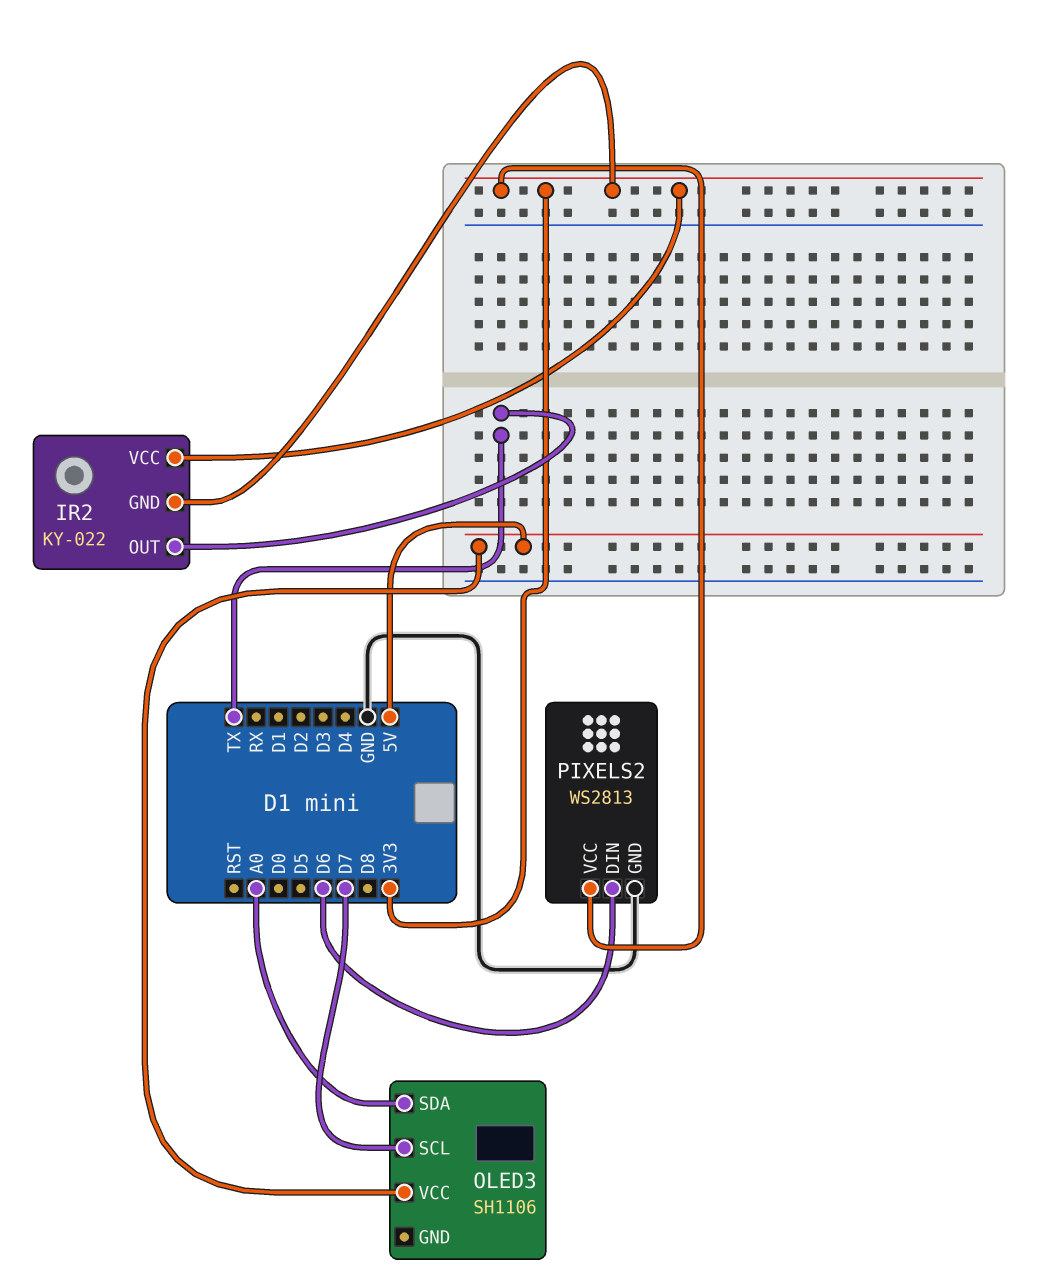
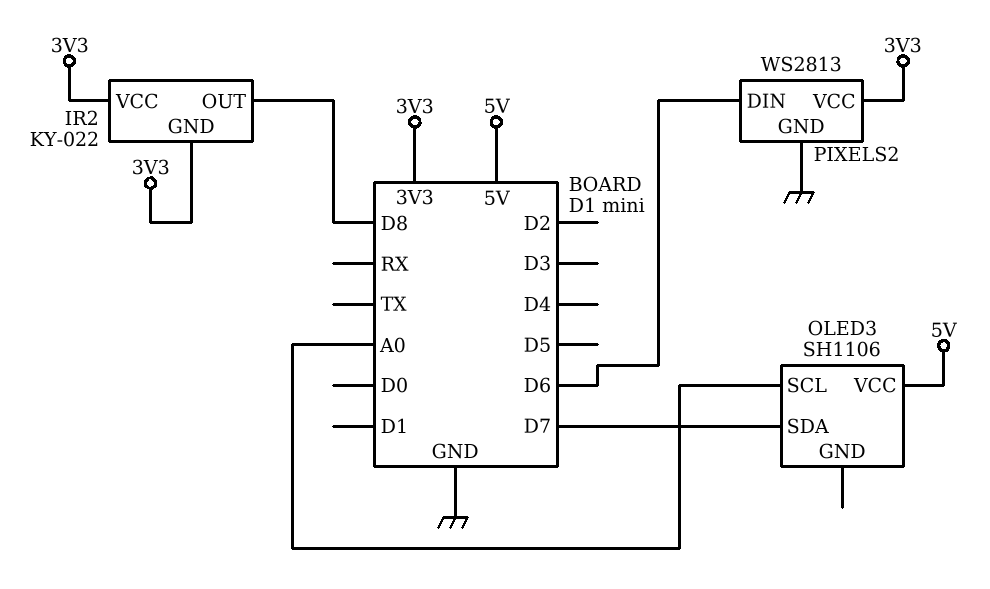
IR2 pin OUT: TX -> D8
OLED3 pin SCL: D7 -> A0
OLED3 pin SDA: A0 -> D7

